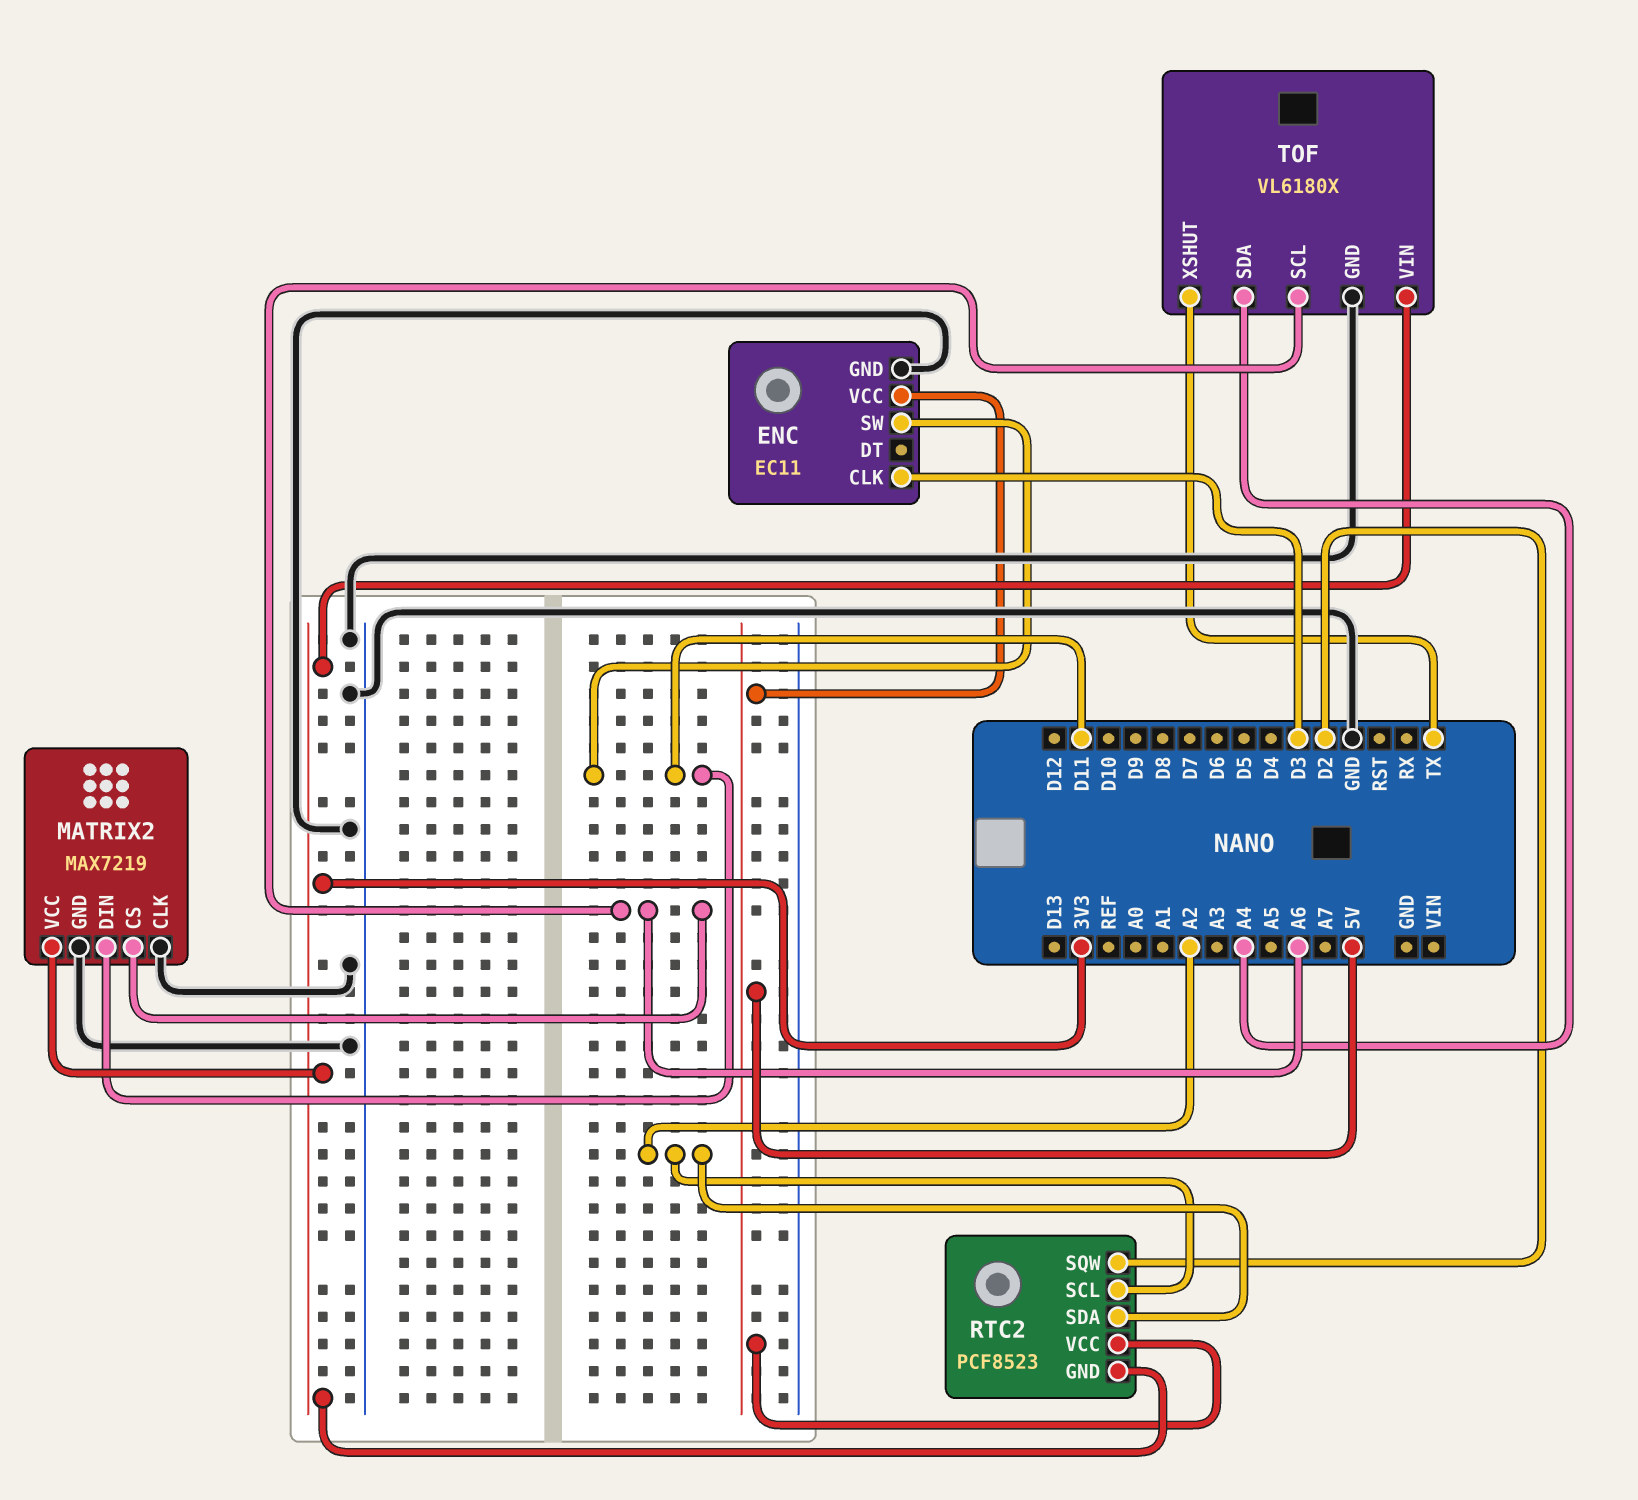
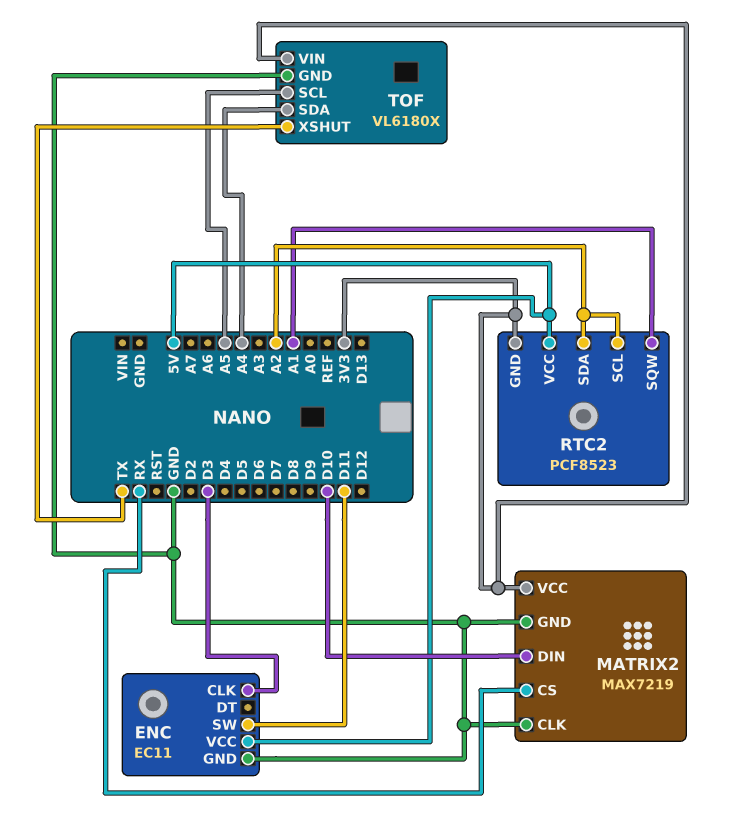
MATRIX2 pin CS: A6 -> RX
MATRIX2 pin DIN: D11 -> D10
RTC2 pin SQW: D2 -> A1
TOF pin SCL: A6 -> A5

